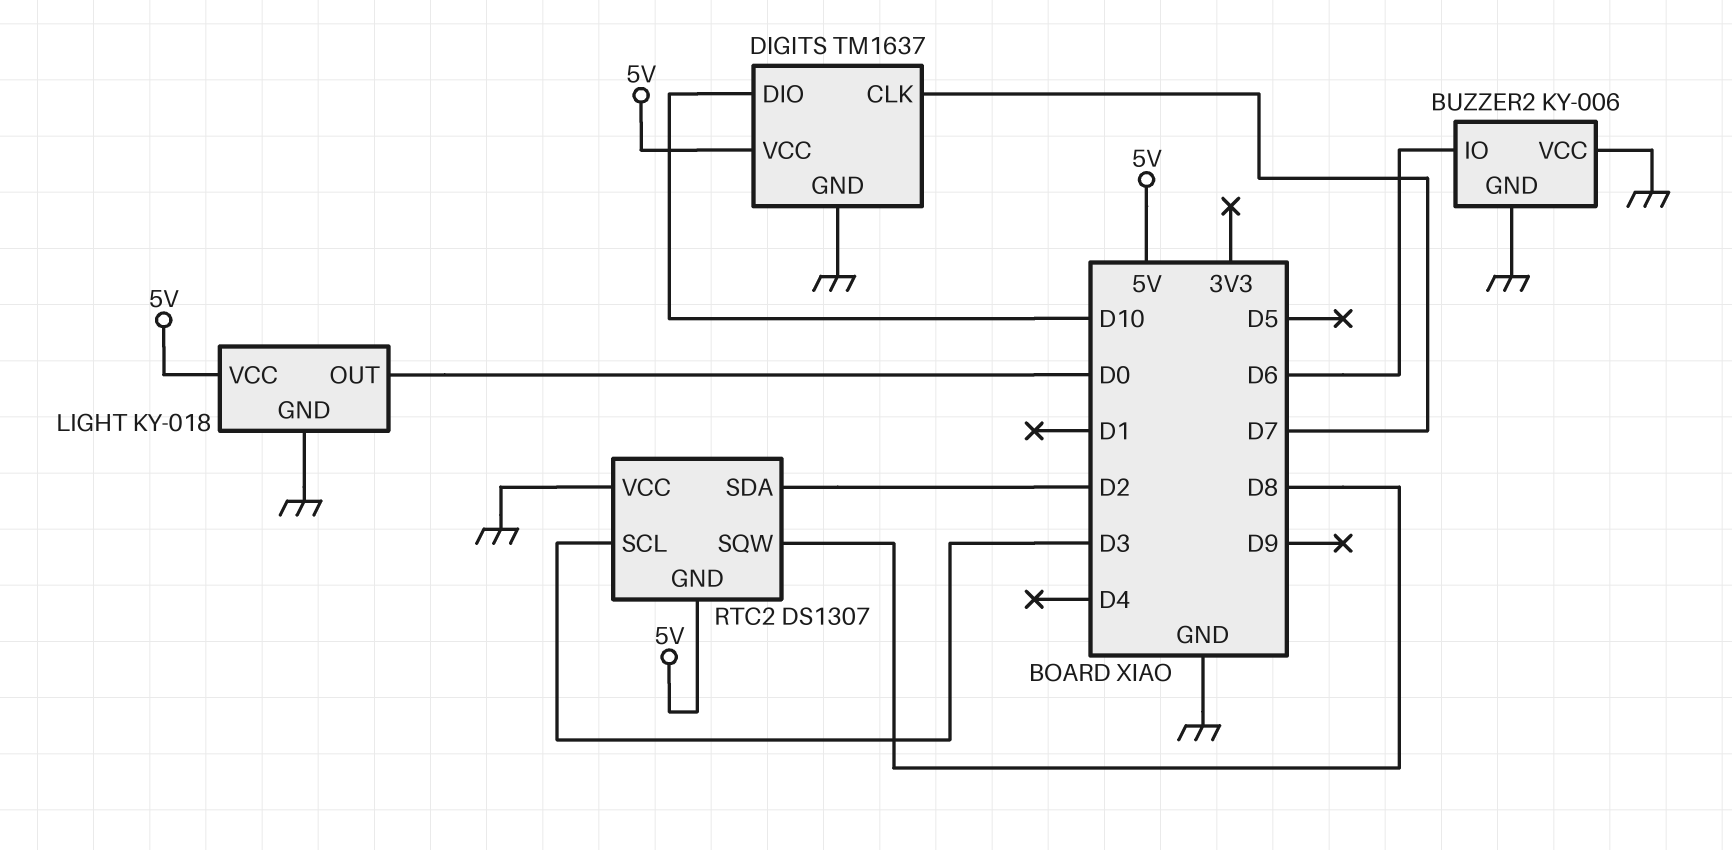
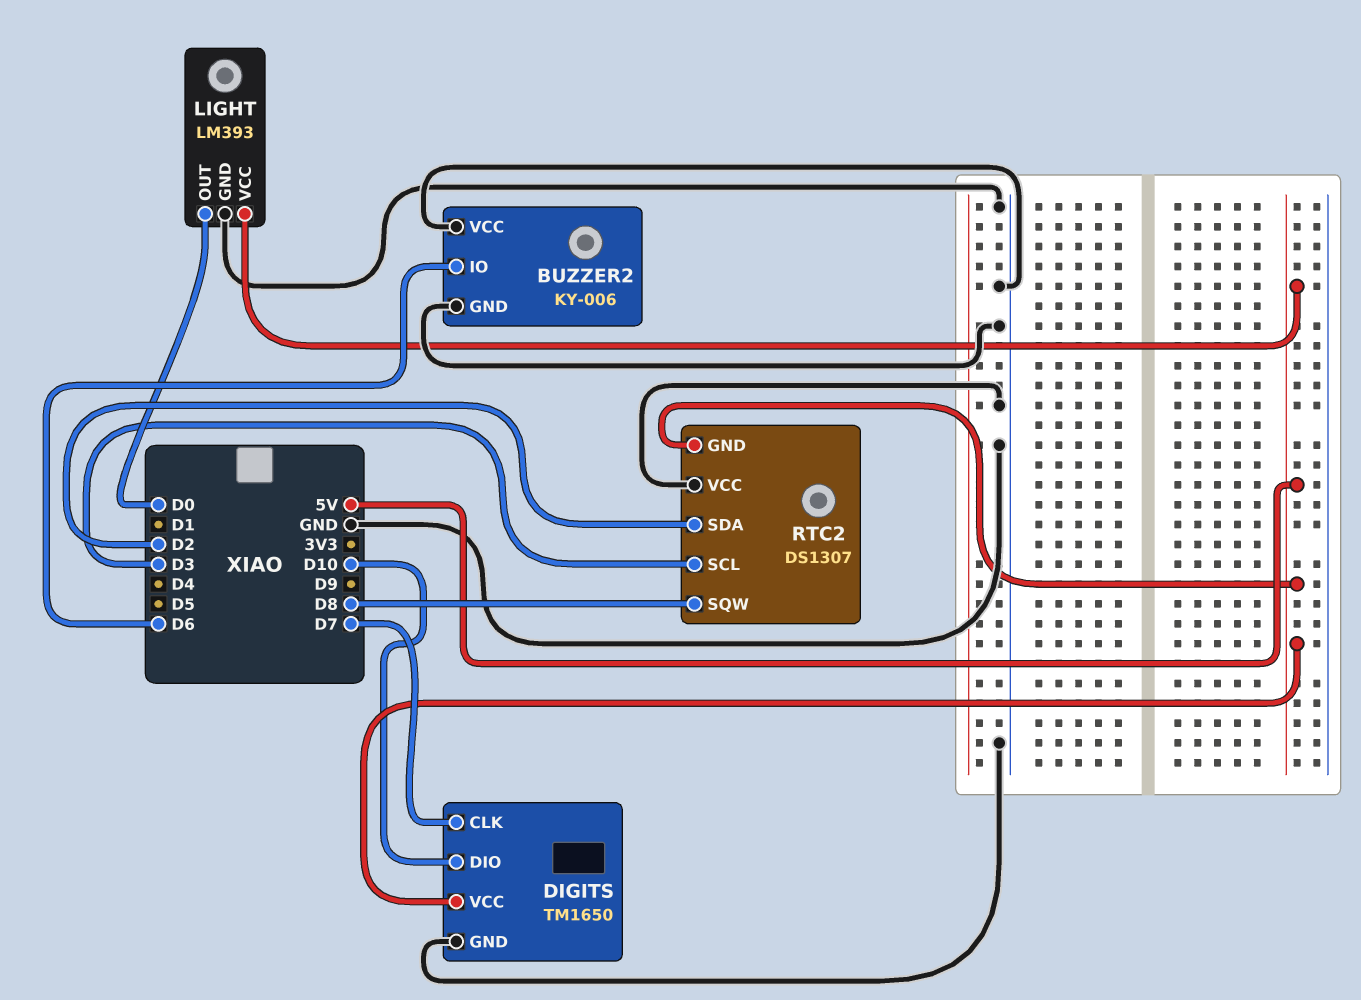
DIGITS: TM1637 -> TM1650
LIGHT: KY-018 -> LM393

